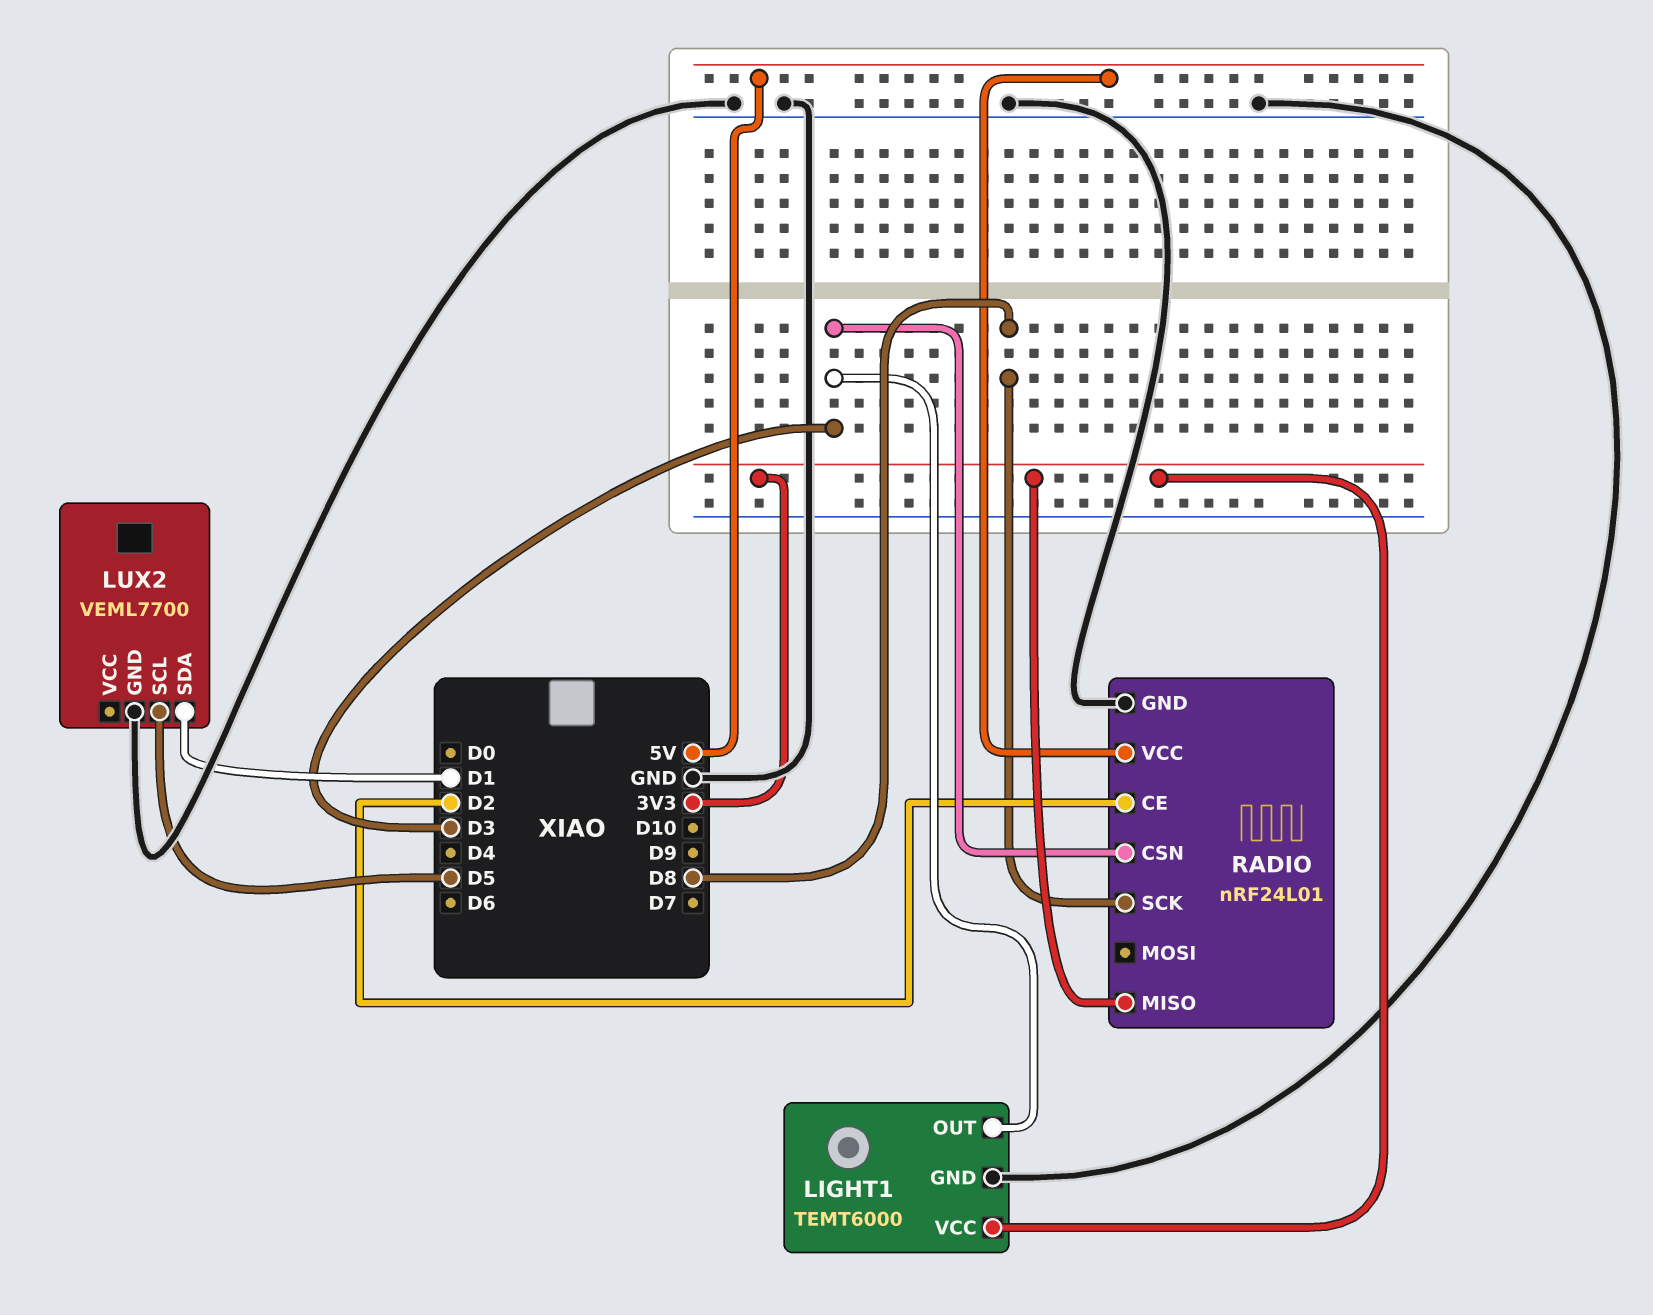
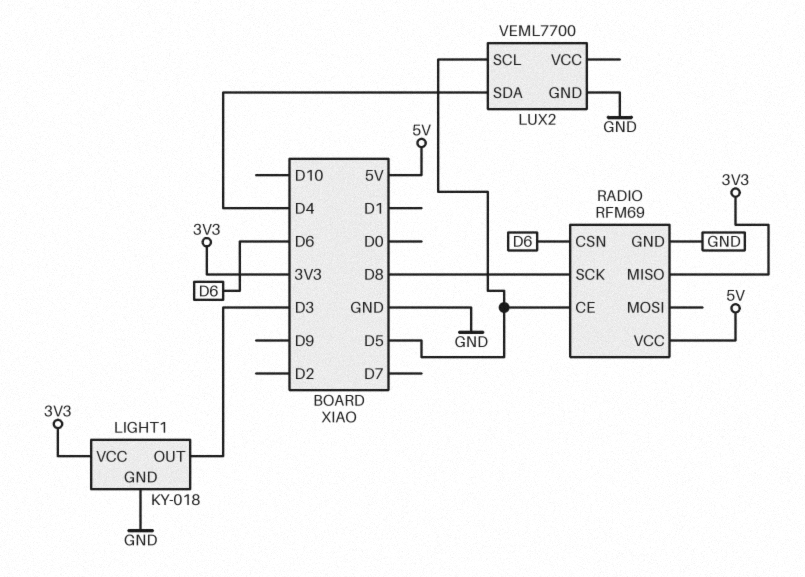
LIGHT1: TEMT6000 -> KY-018
LUX2 pin SDA: D1 -> D4
RADIO: nRF24L01 -> RFM69
RADIO pin CE: D2 -> D5
RADIO pin CSN: D3 -> D6

